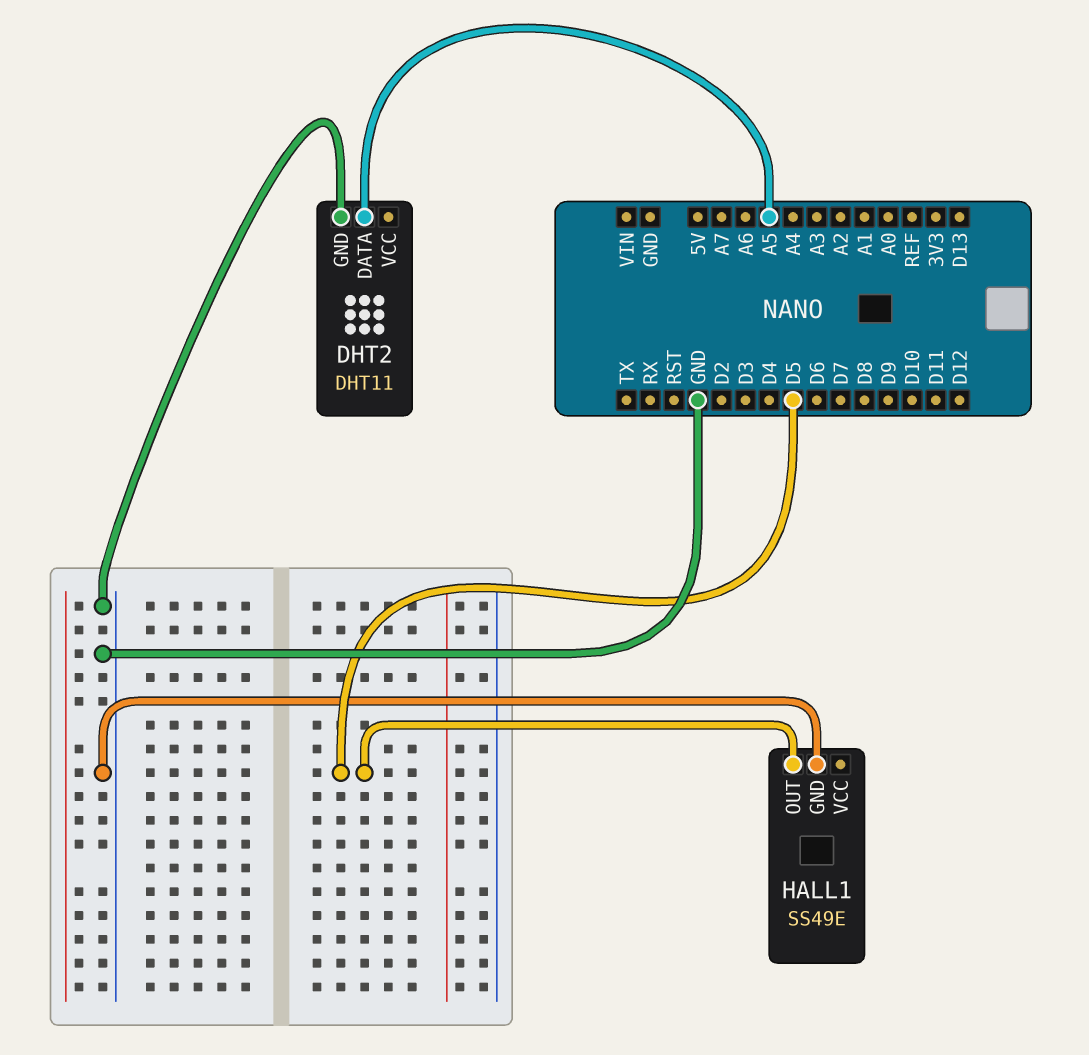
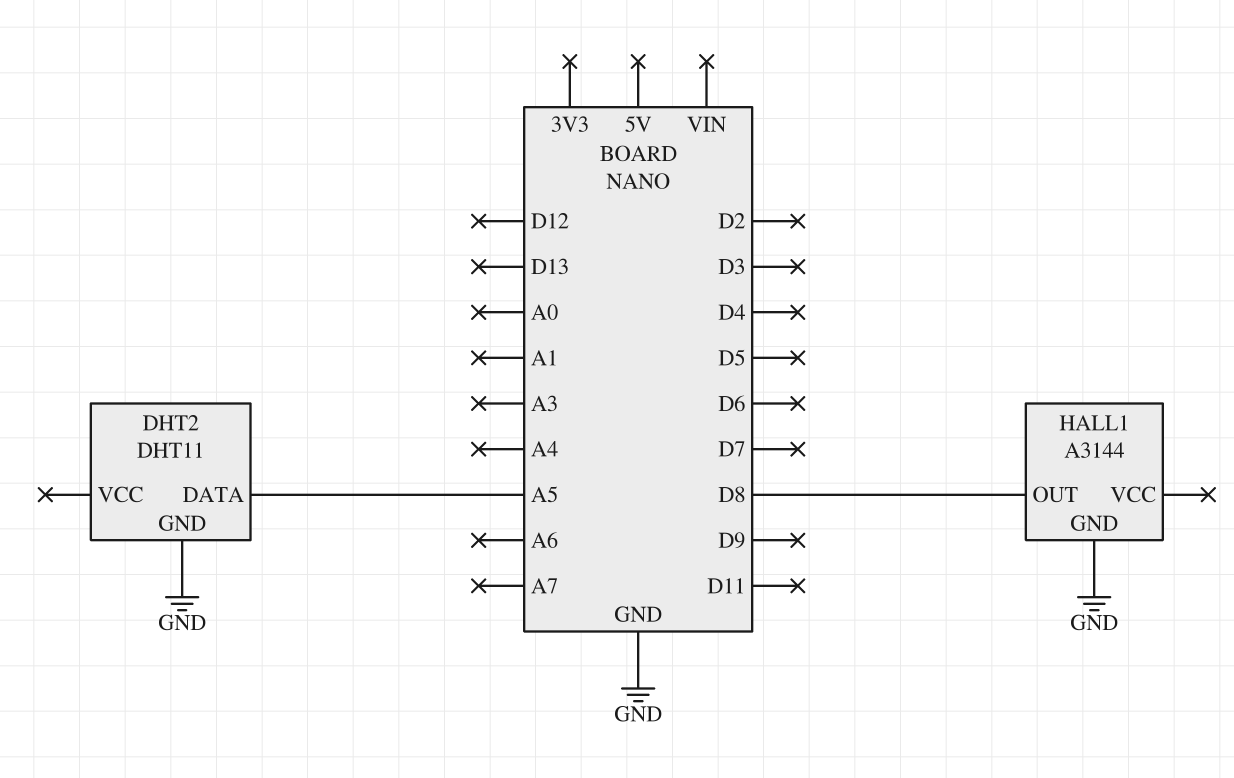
HALL1: SS49E -> A3144
HALL1 pin OUT: D5 -> D8

